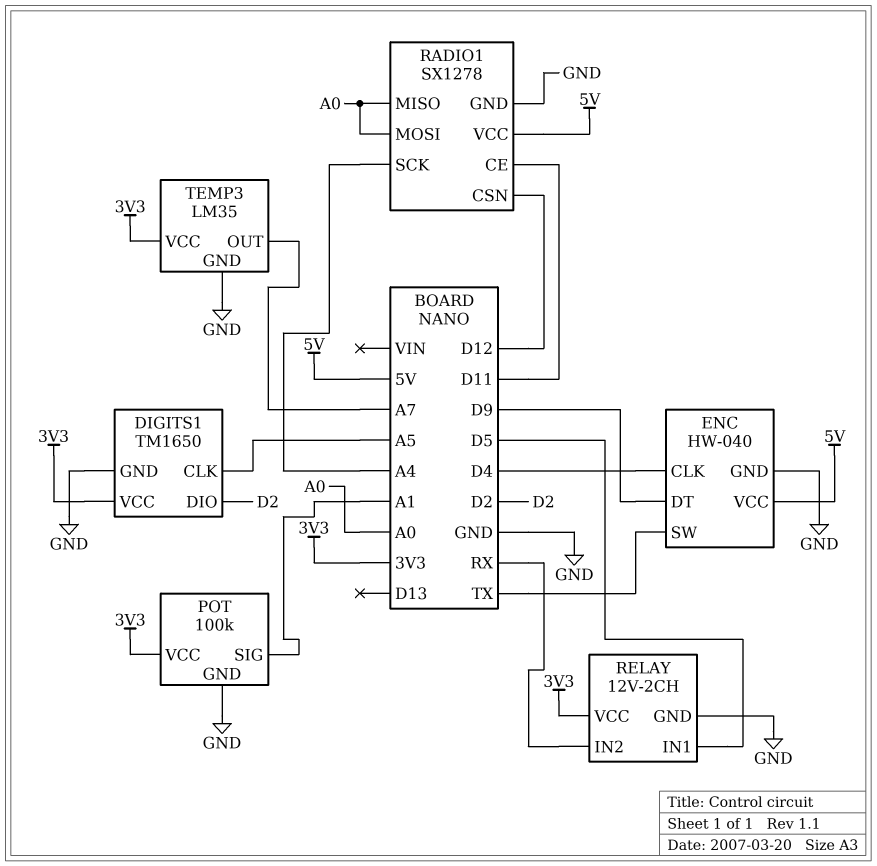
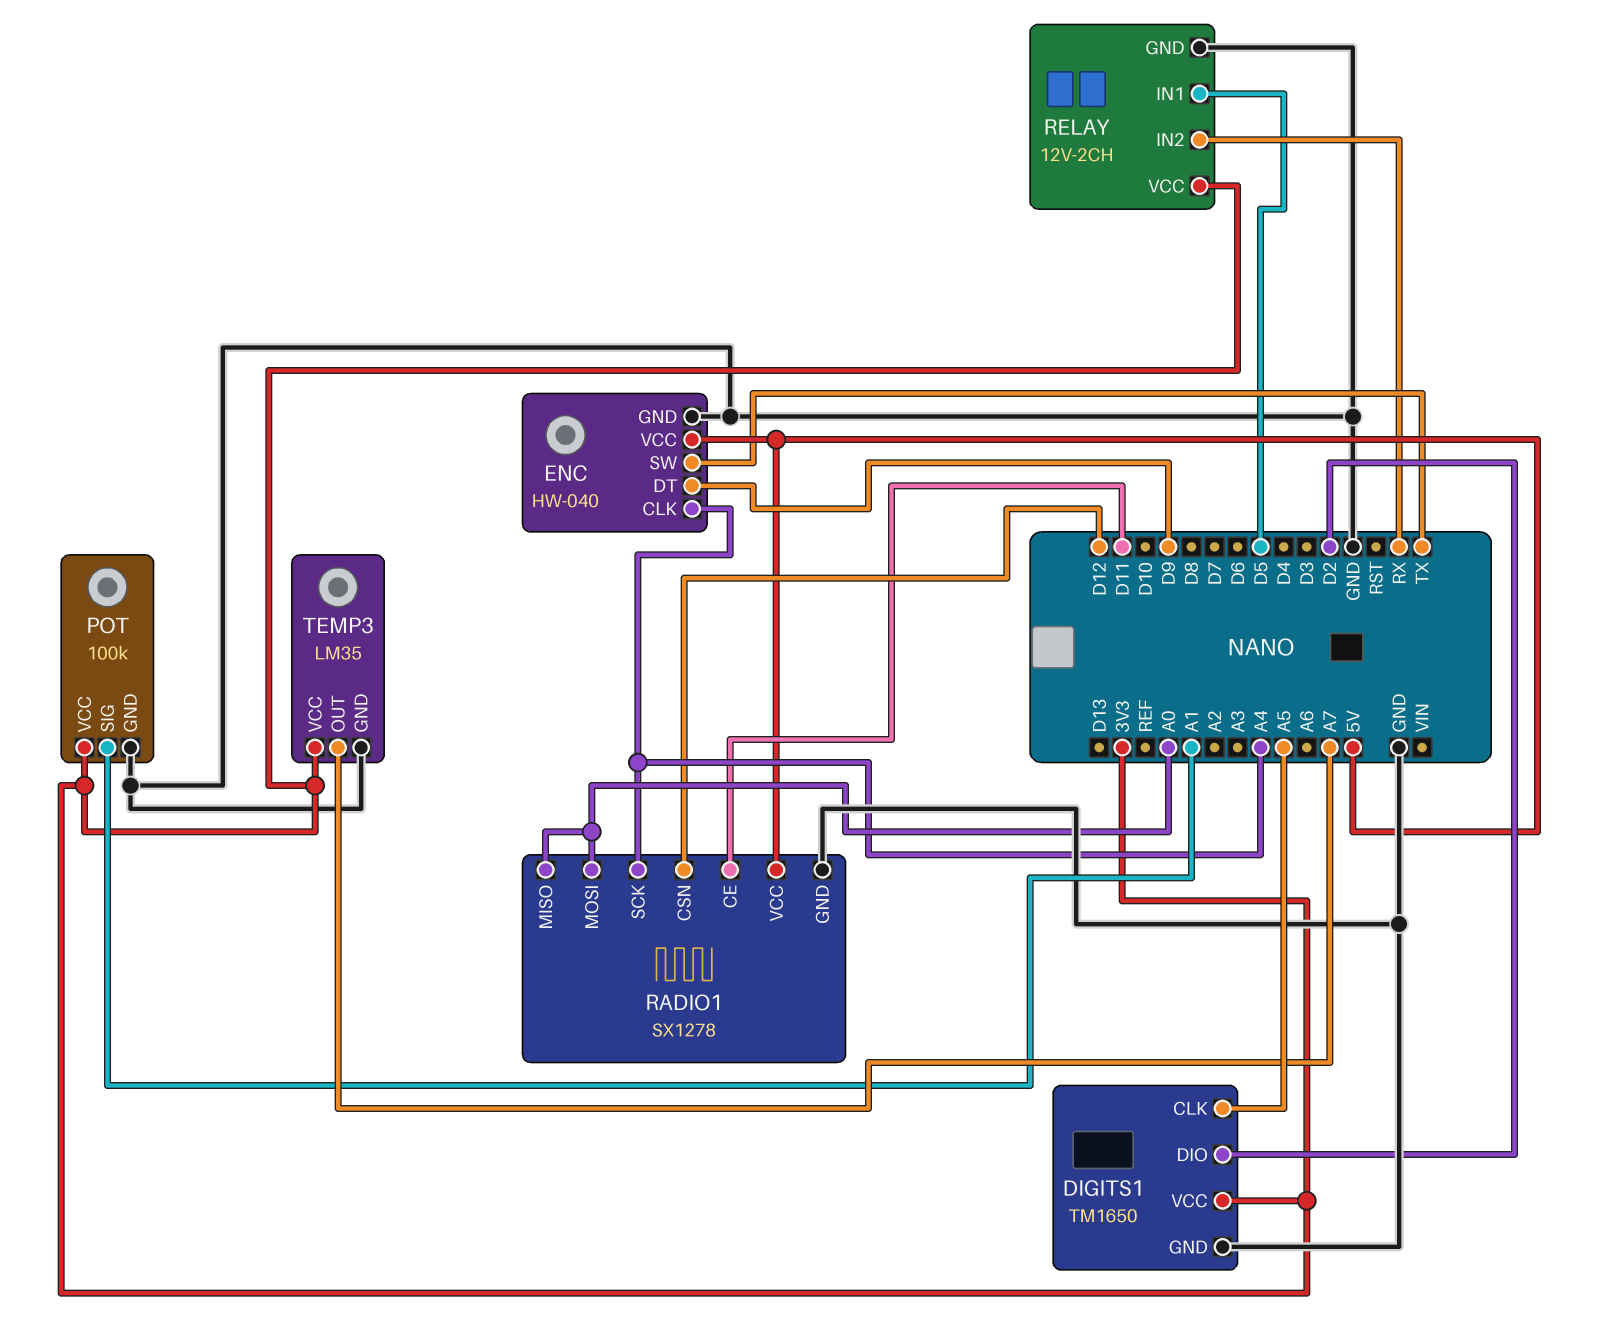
ENC pin CLK: D4 -> A4

